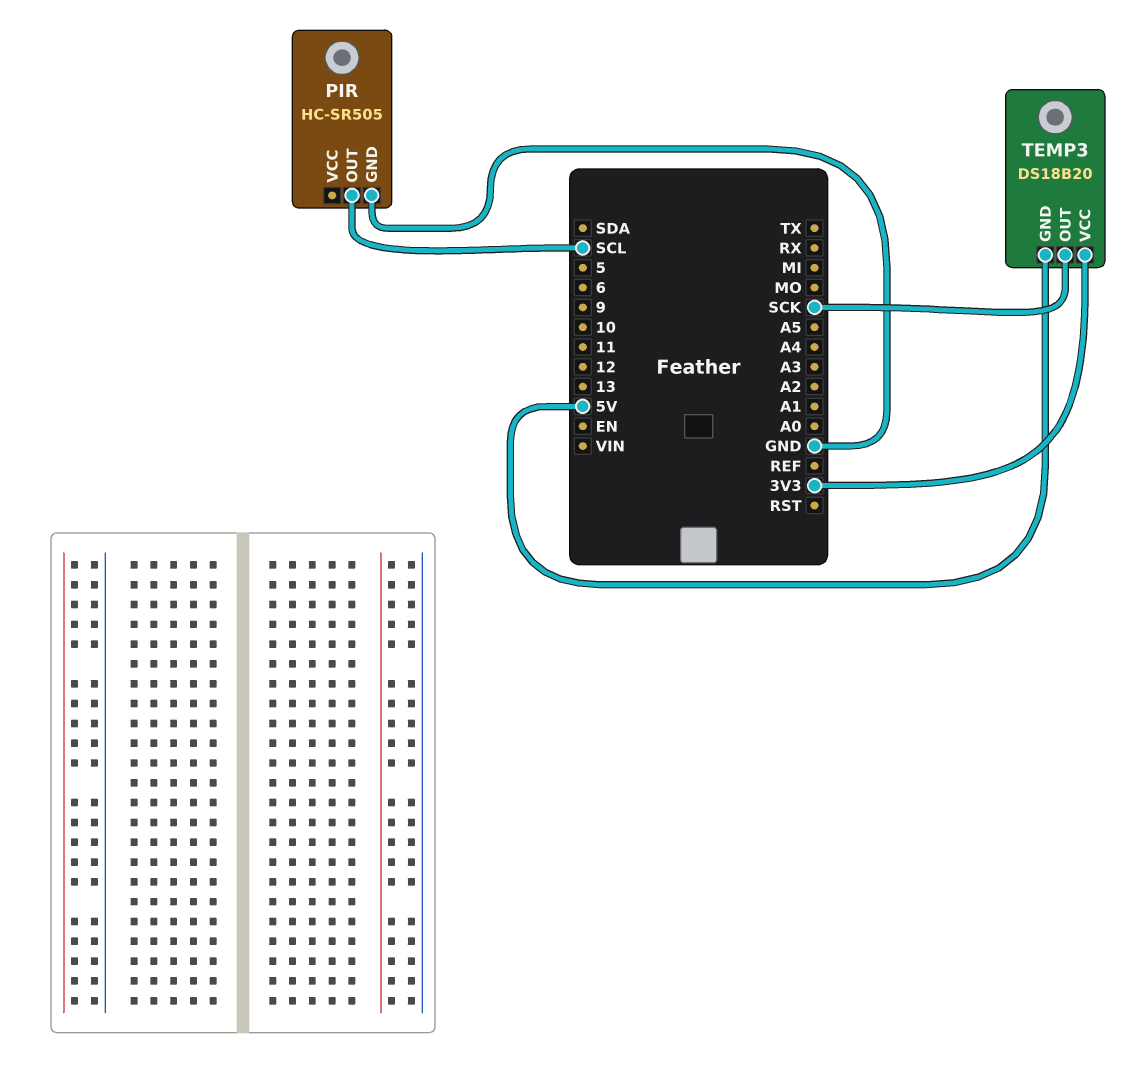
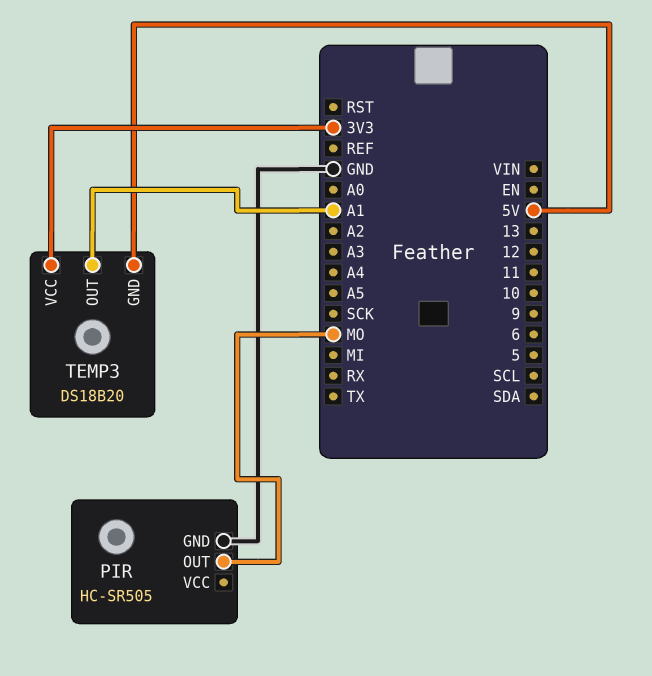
PIR pin OUT: SCL -> MO
TEMP3 pin OUT: SCK -> A1

